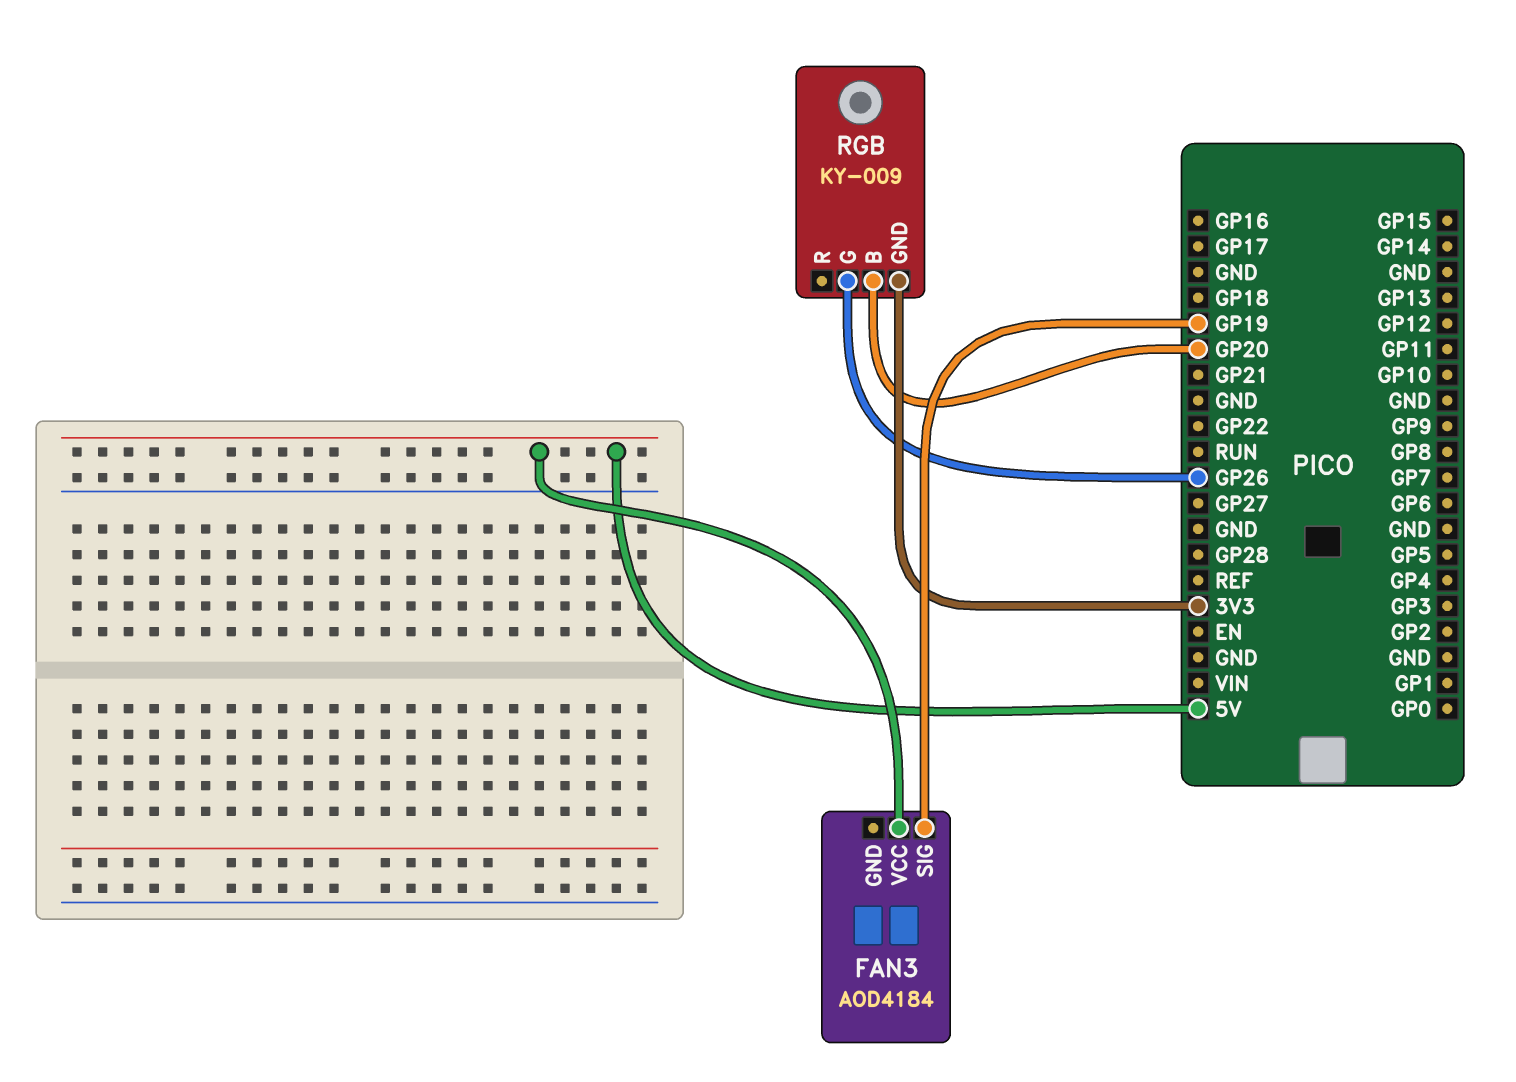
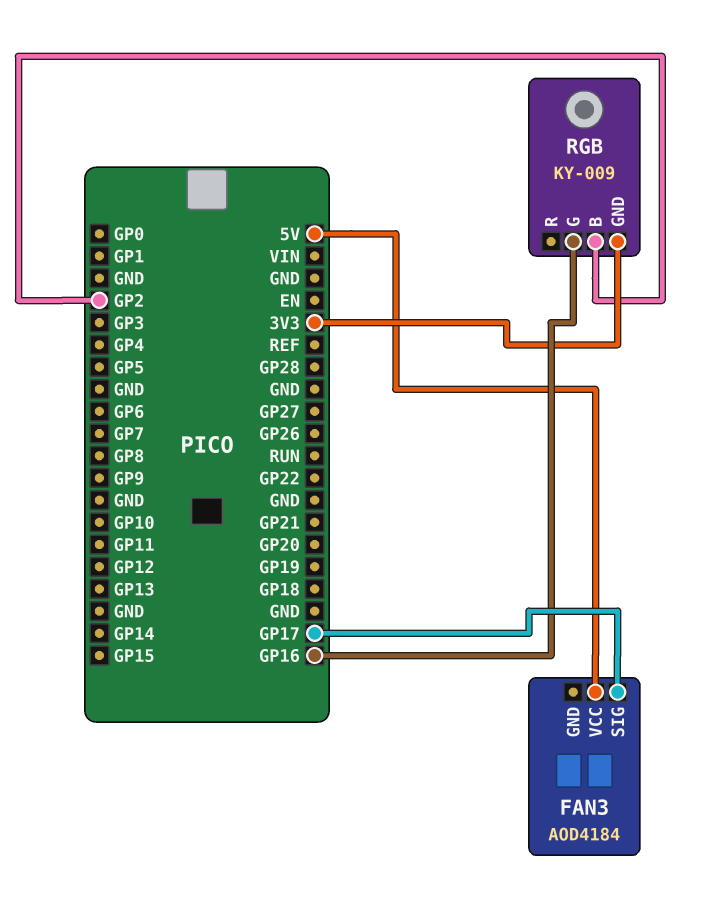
FAN3 pin SIG: GP19 -> GP17
RGB pin B: GP20 -> GP2
RGB pin G: GP26 -> GP16

